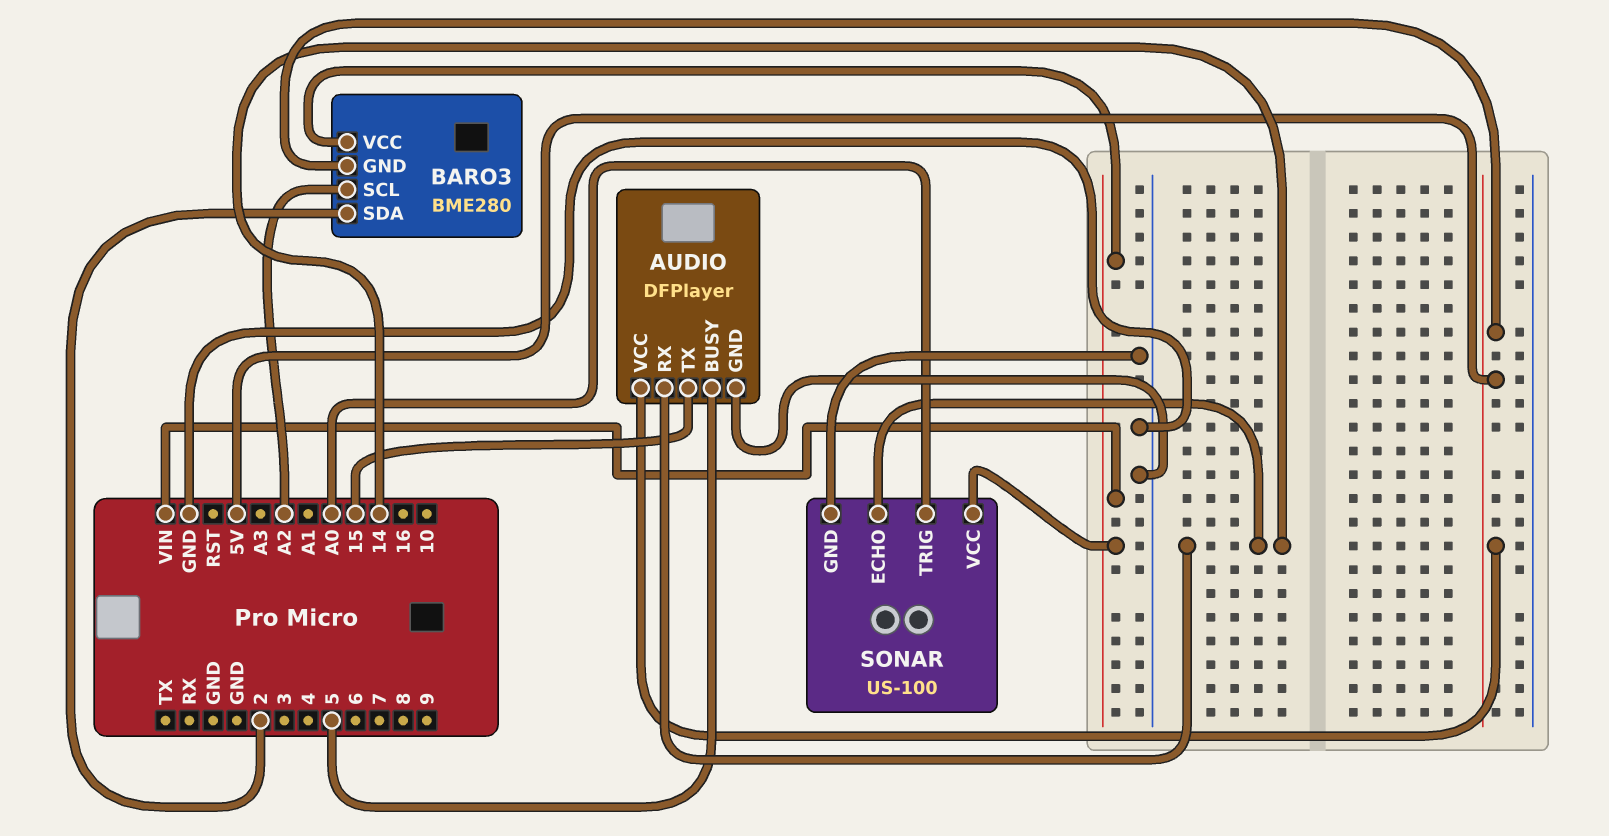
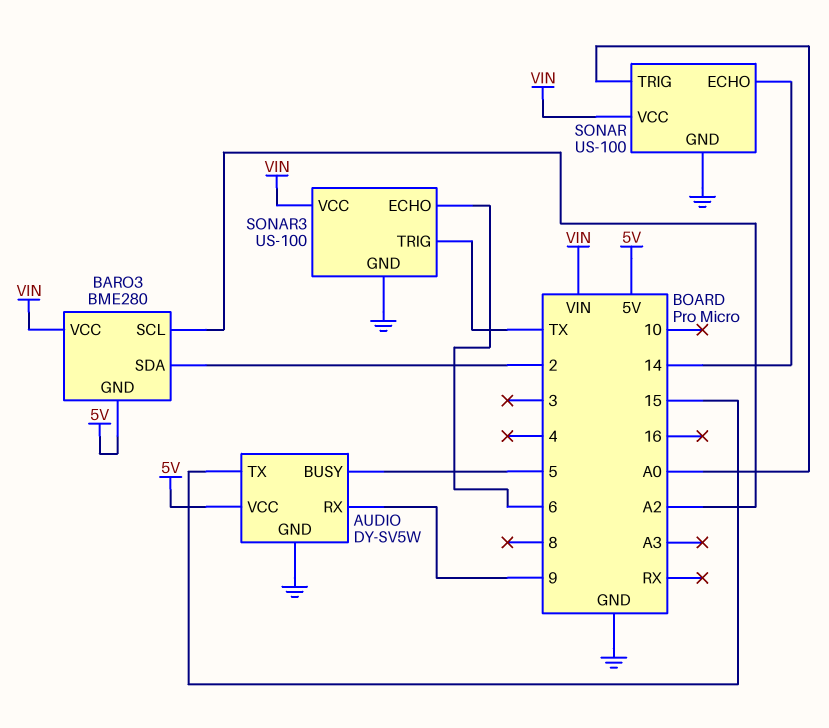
AUDIO: DFPlayer -> DY-SV5W
AUDIO pin RX: 14 -> 9
SONAR3: none -> US-100
SONAR3 pin ECHO: none -> 6
SONAR3 pin GND: none -> GND
SONAR3 pin TRIG: none -> TX
SONAR3 pin VCC: none -> VIN

